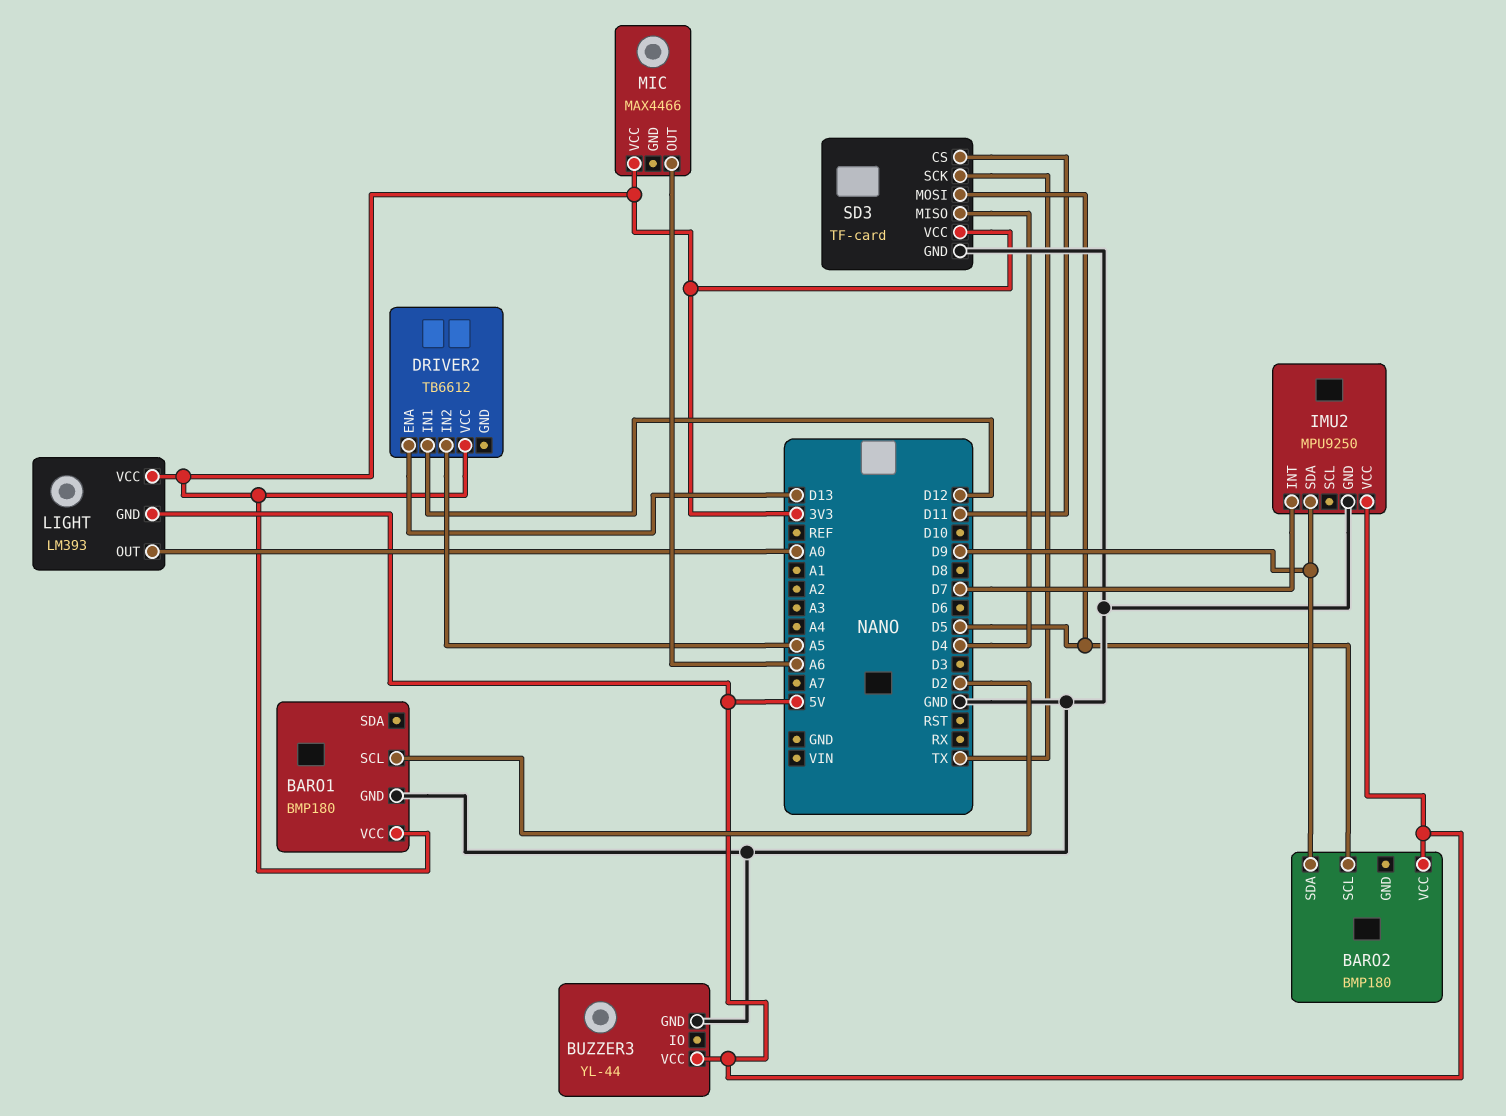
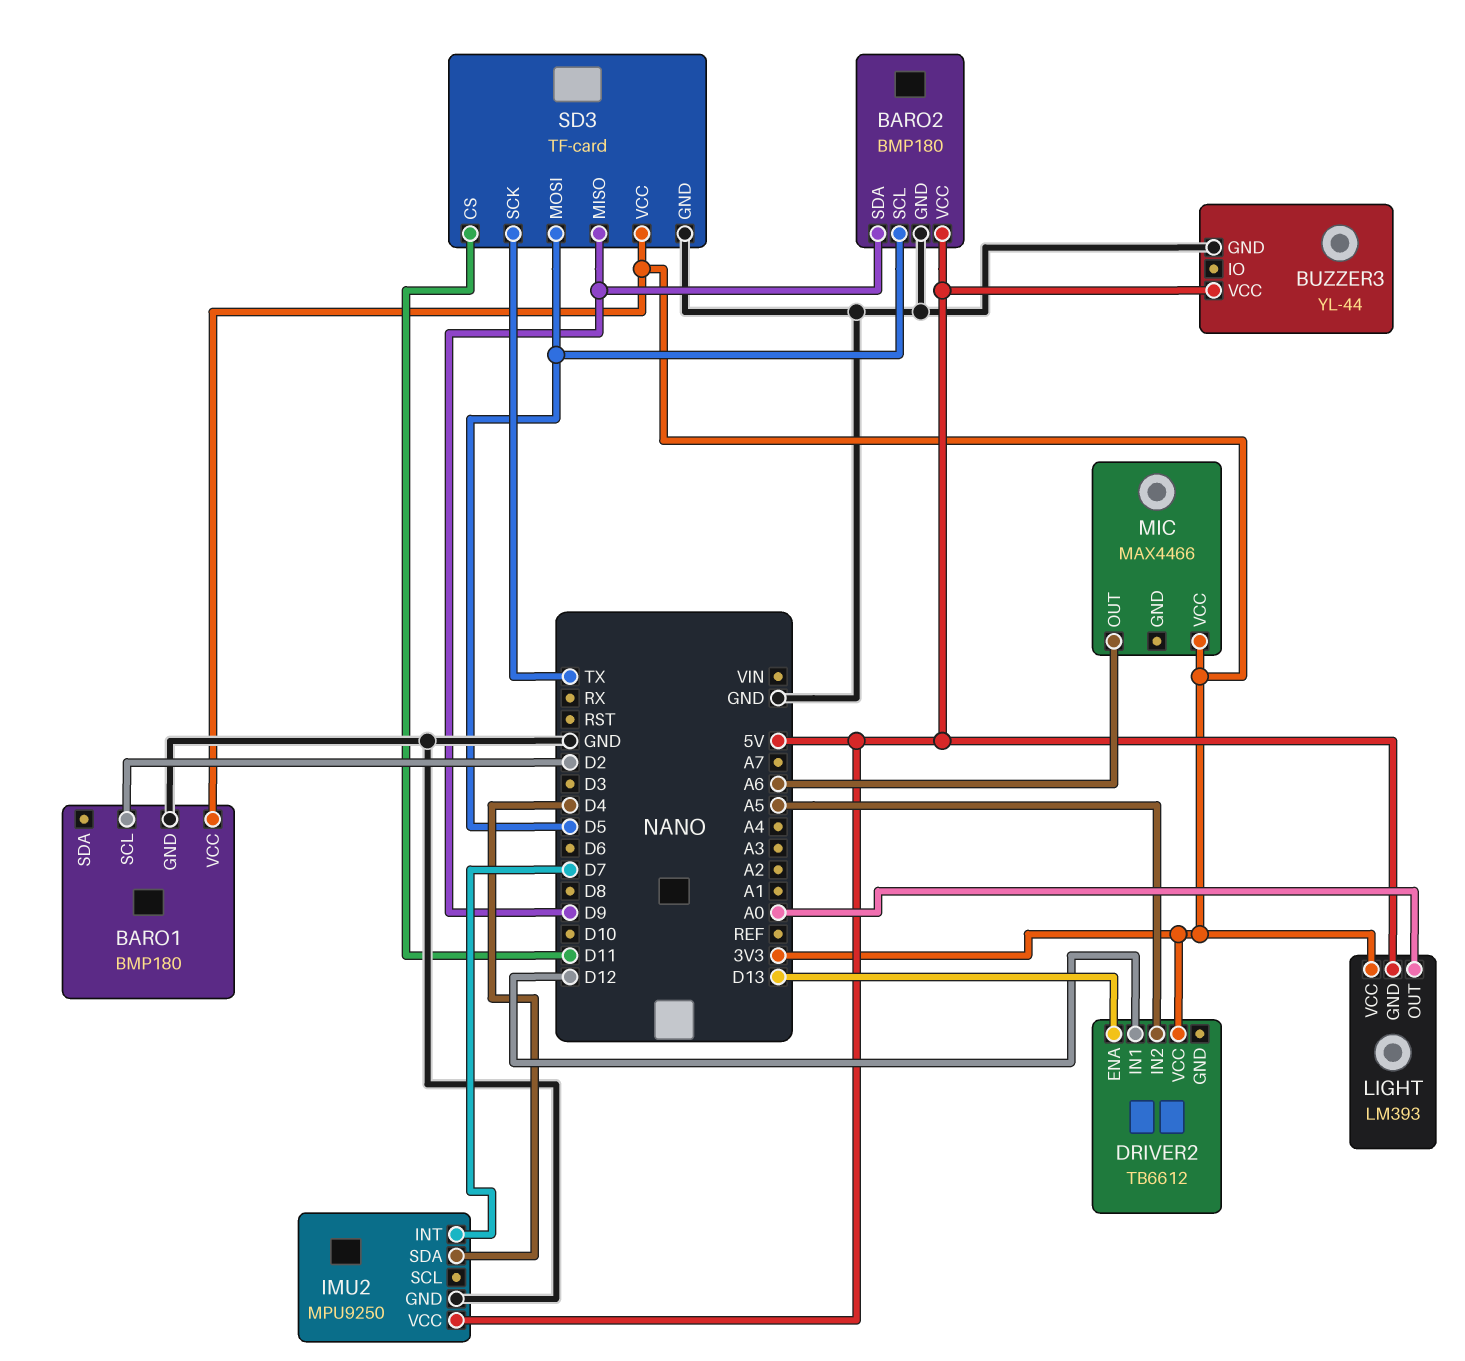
BARO2 pin GND: none -> GND
IMU2 pin SDA: D9 -> D4
SD3 pin MISO: D4 -> D9

